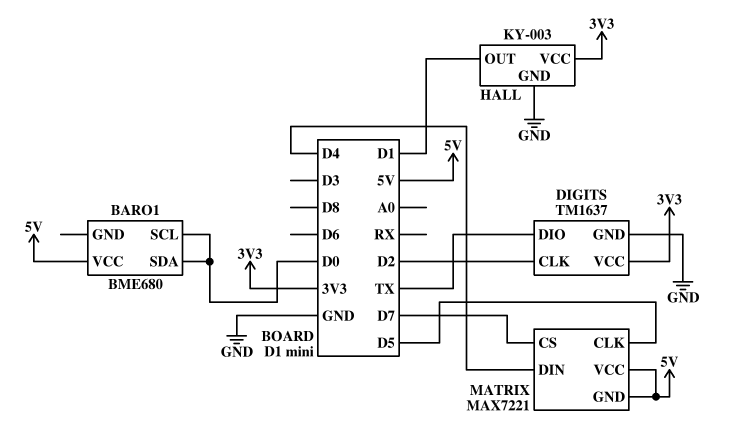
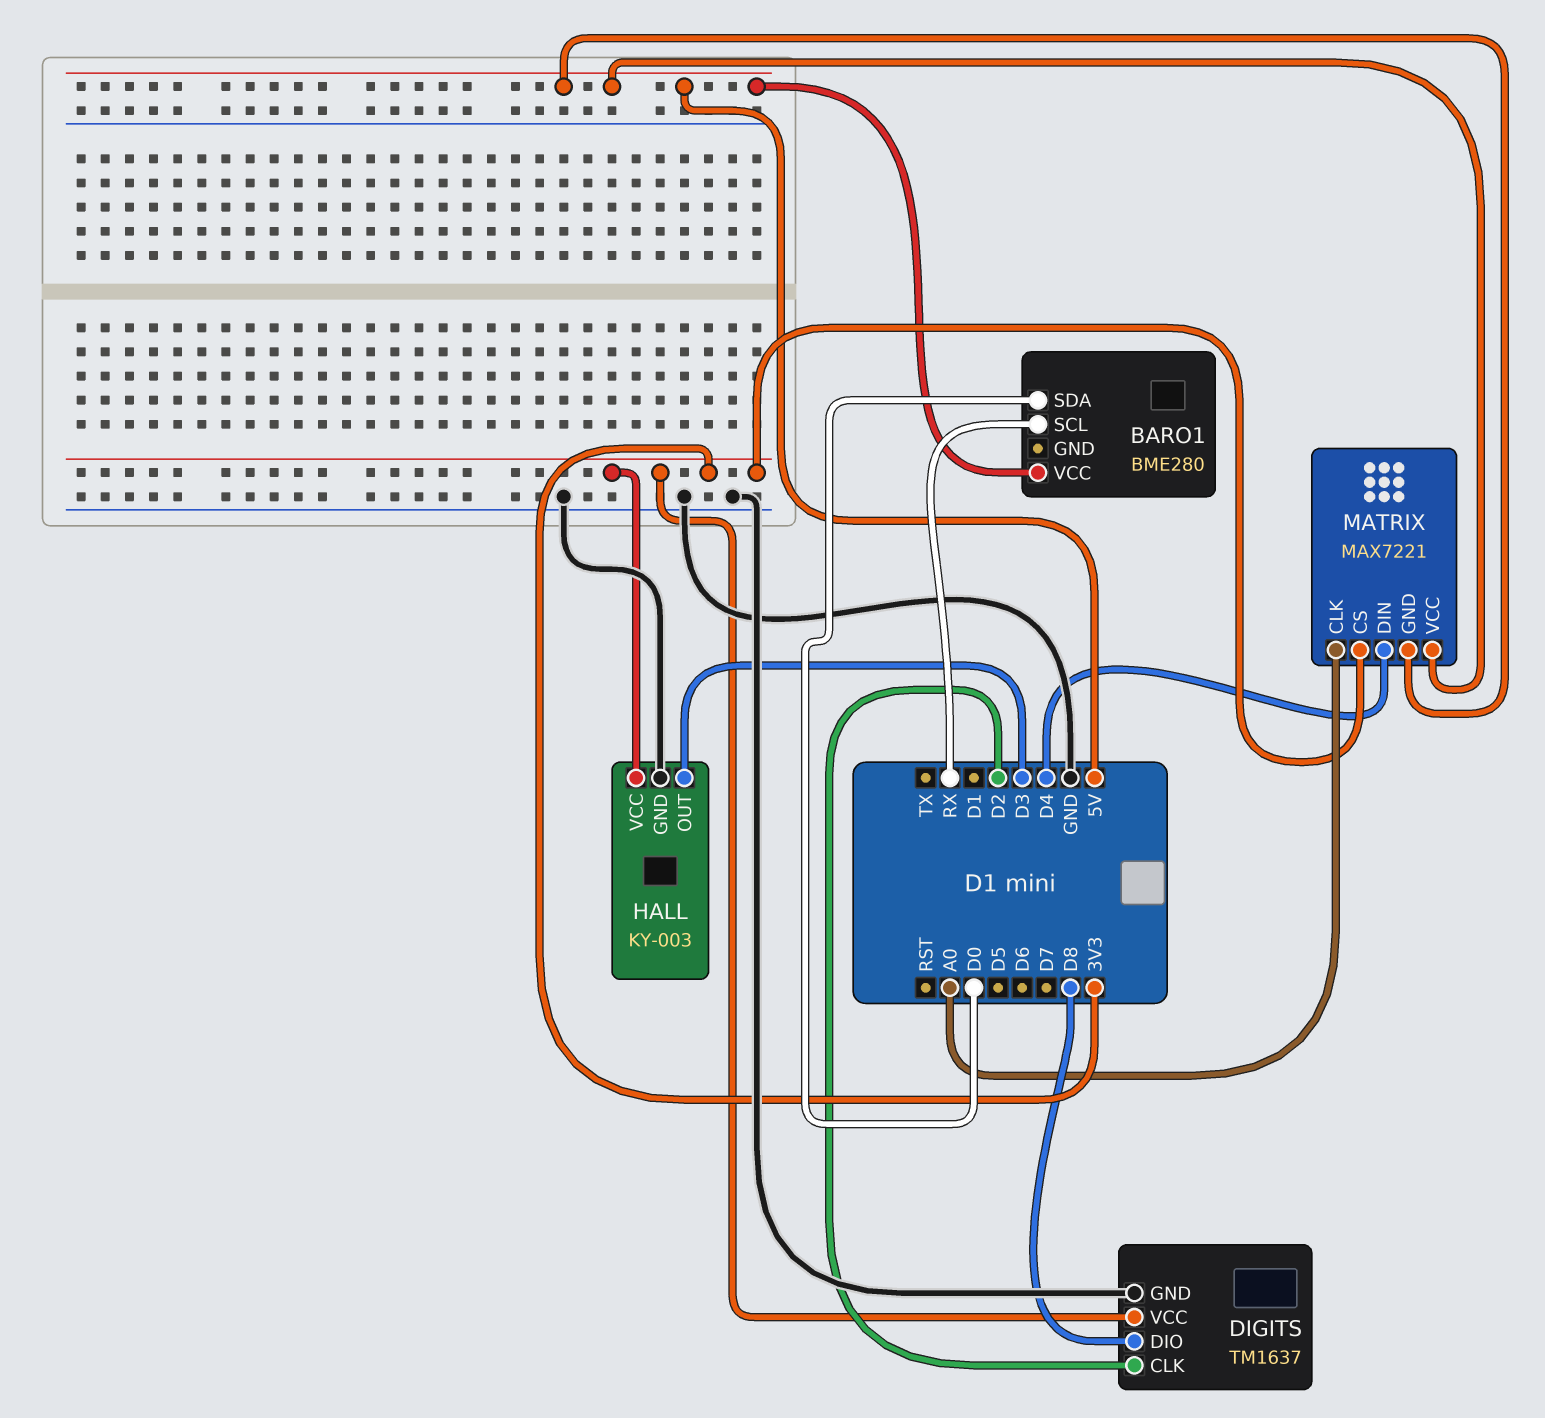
BARO1: BME680 -> BME280
BARO1 pin SCL: D0 -> RX
DIGITS pin DIO: TX -> D8
HALL pin OUT: D1 -> D3
MATRIX pin CLK: D5 -> A0
MATRIX pin CS: D7 -> 3V3

